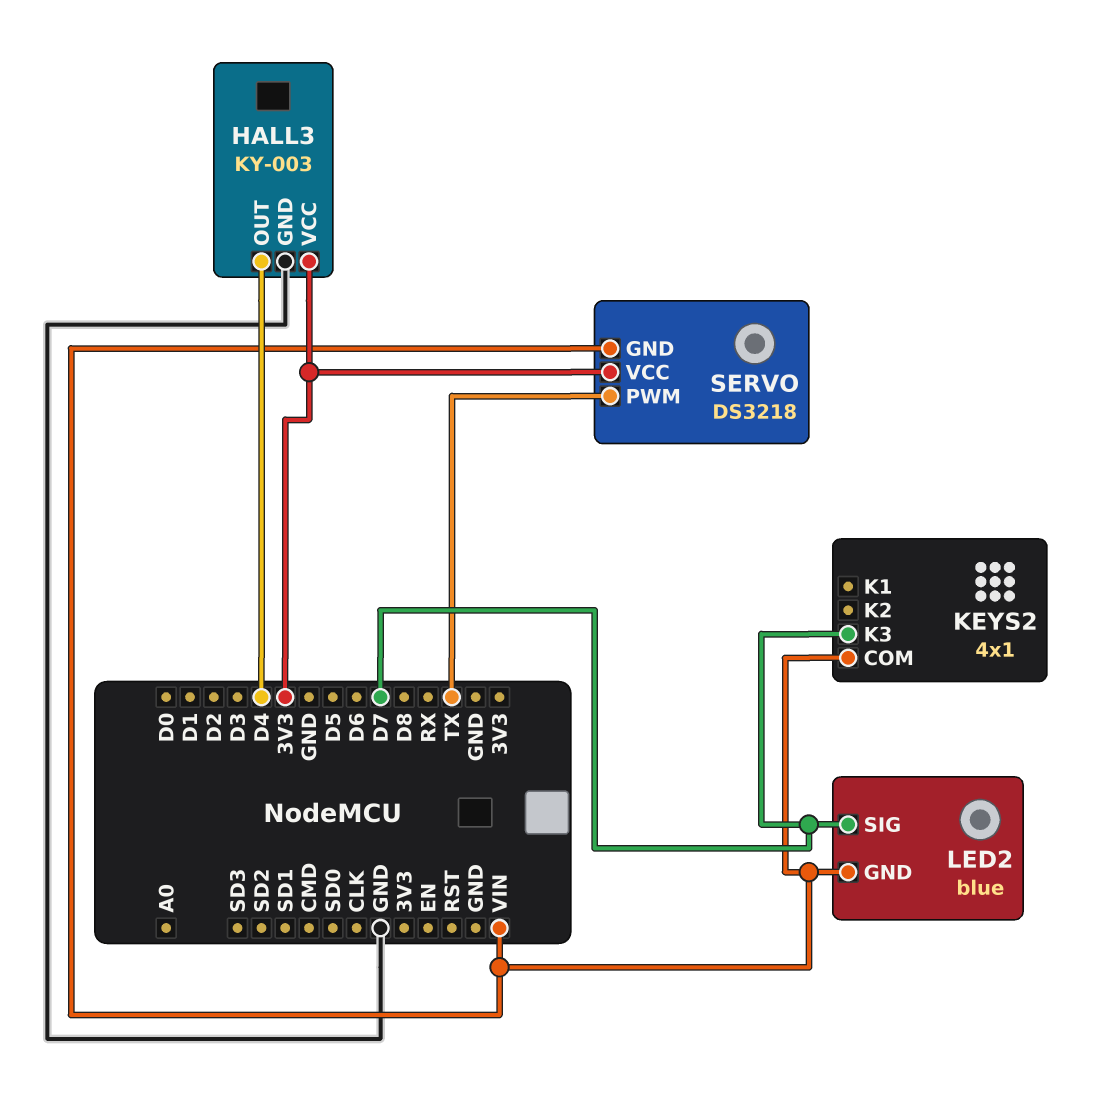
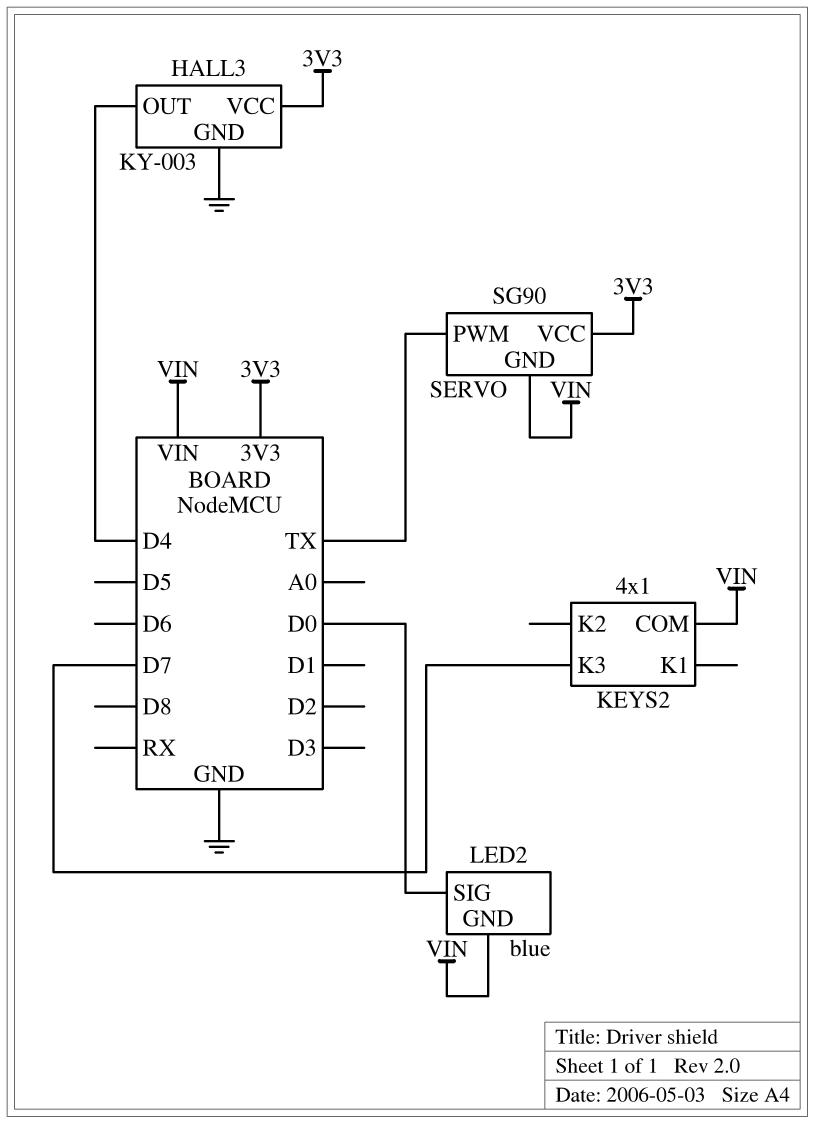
LED2 pin SIG: D7 -> D0
SERVO: DS3218 -> SG90

